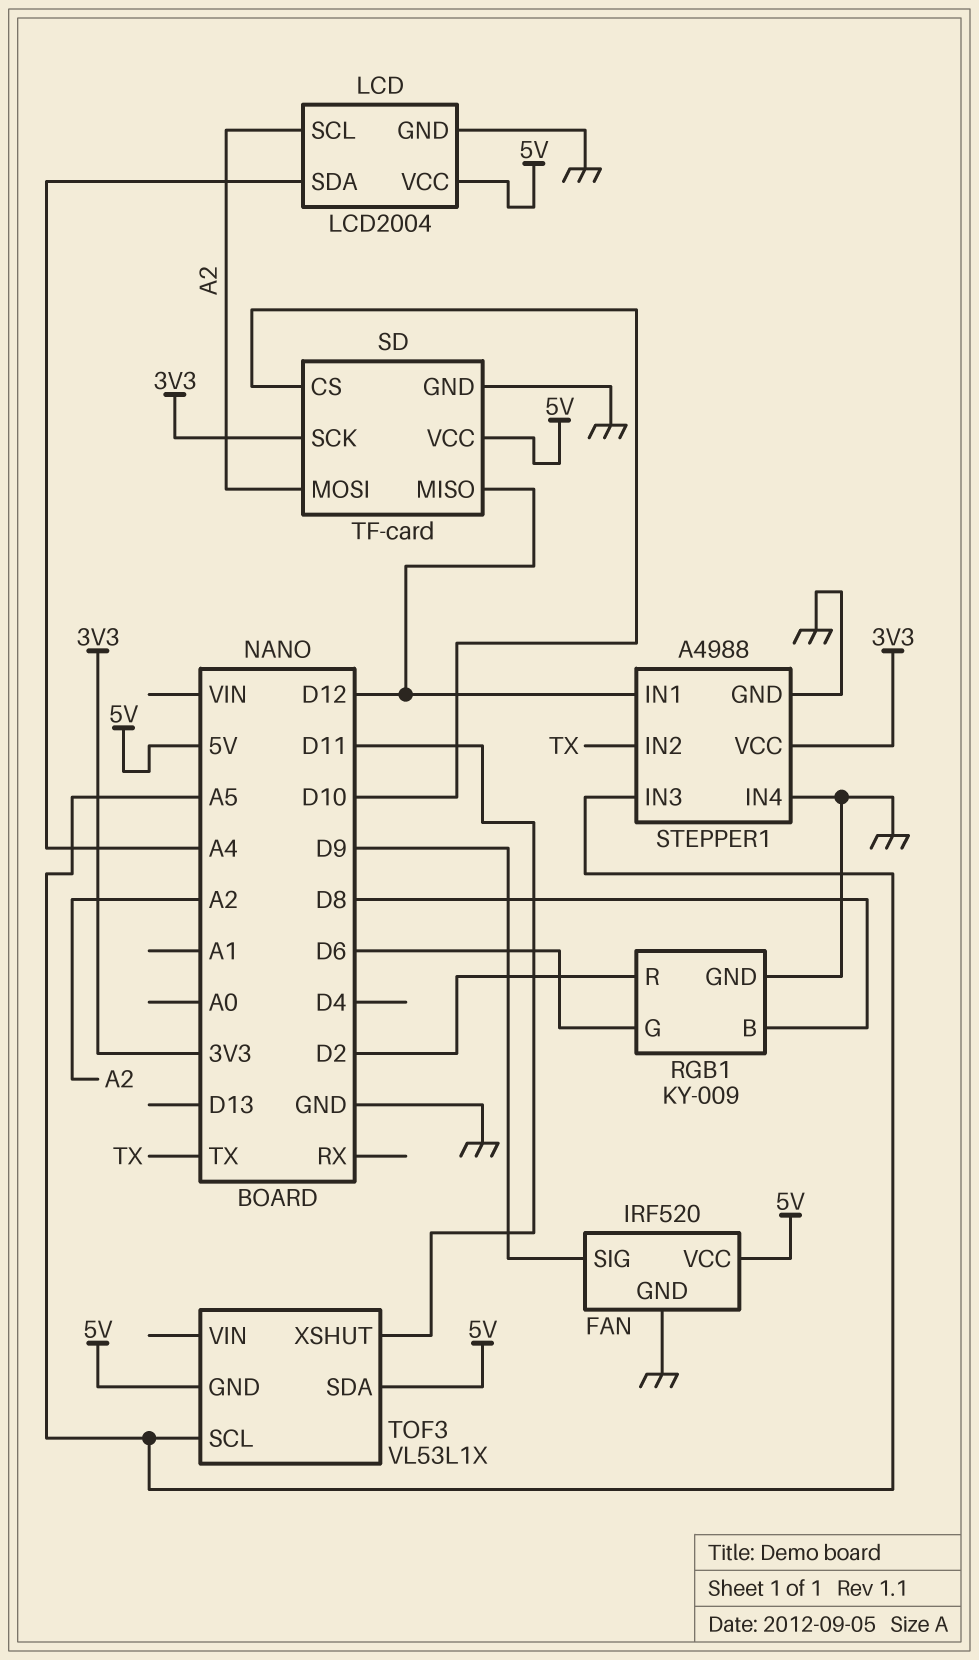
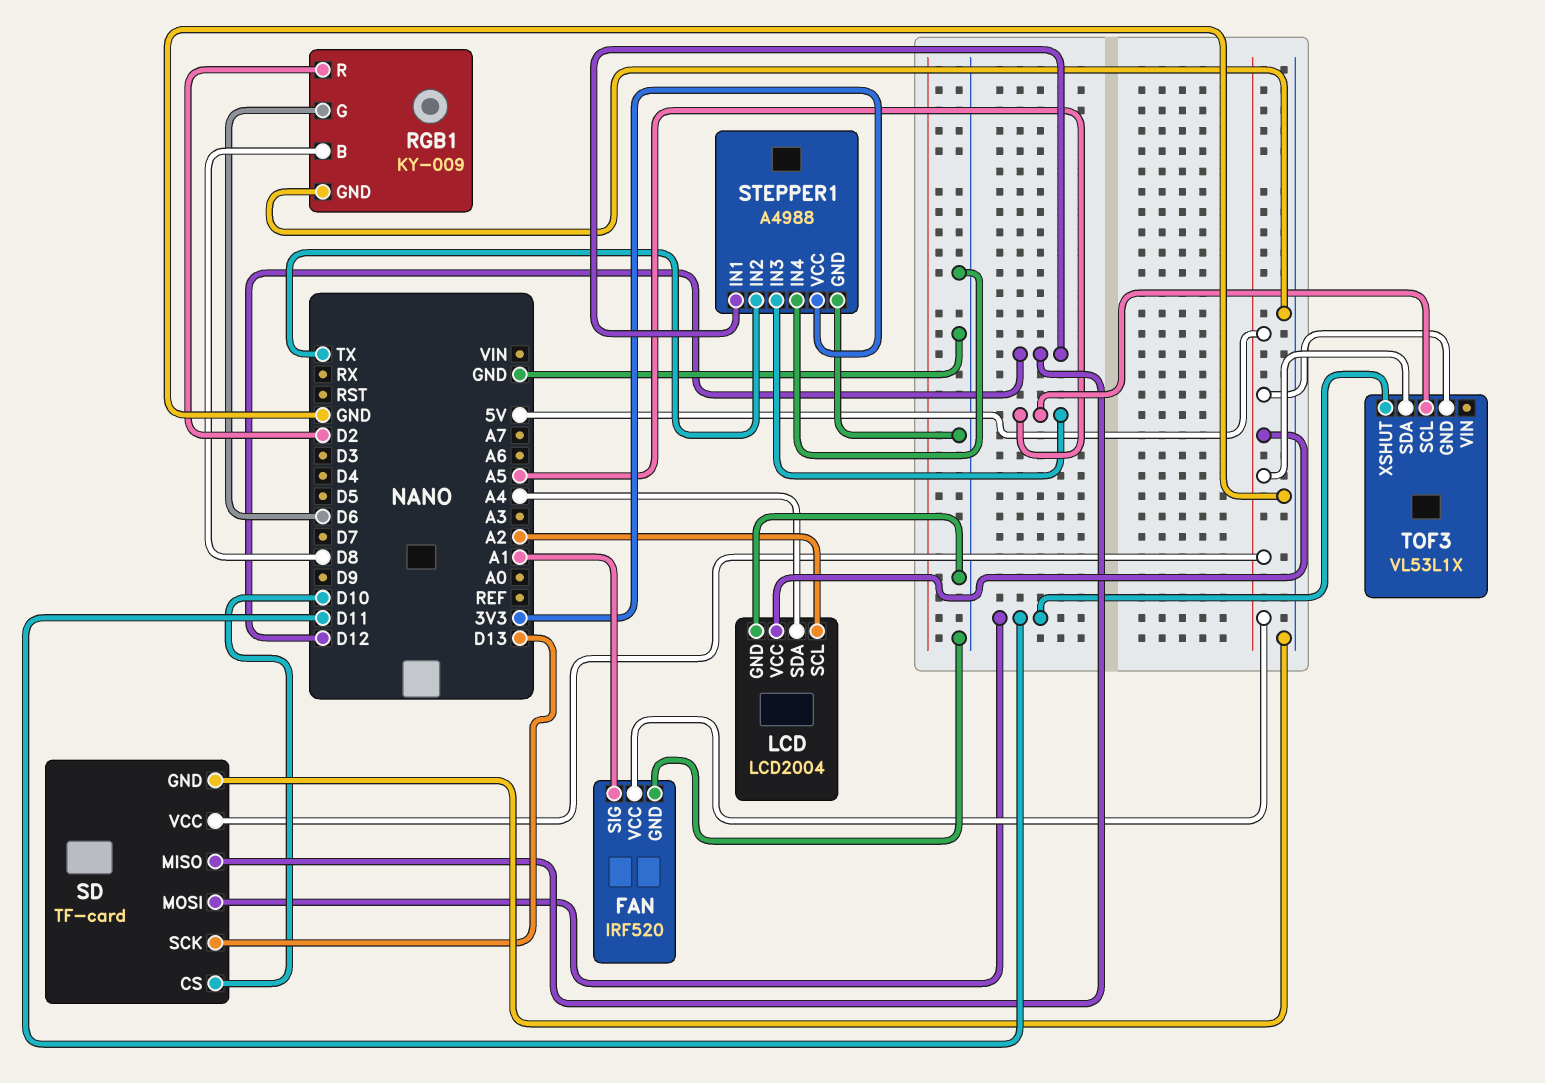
FAN pin SIG: D9 -> A1
SD pin MOSI: A2 -> D11
SD pin SCK: 3V3 -> D13

